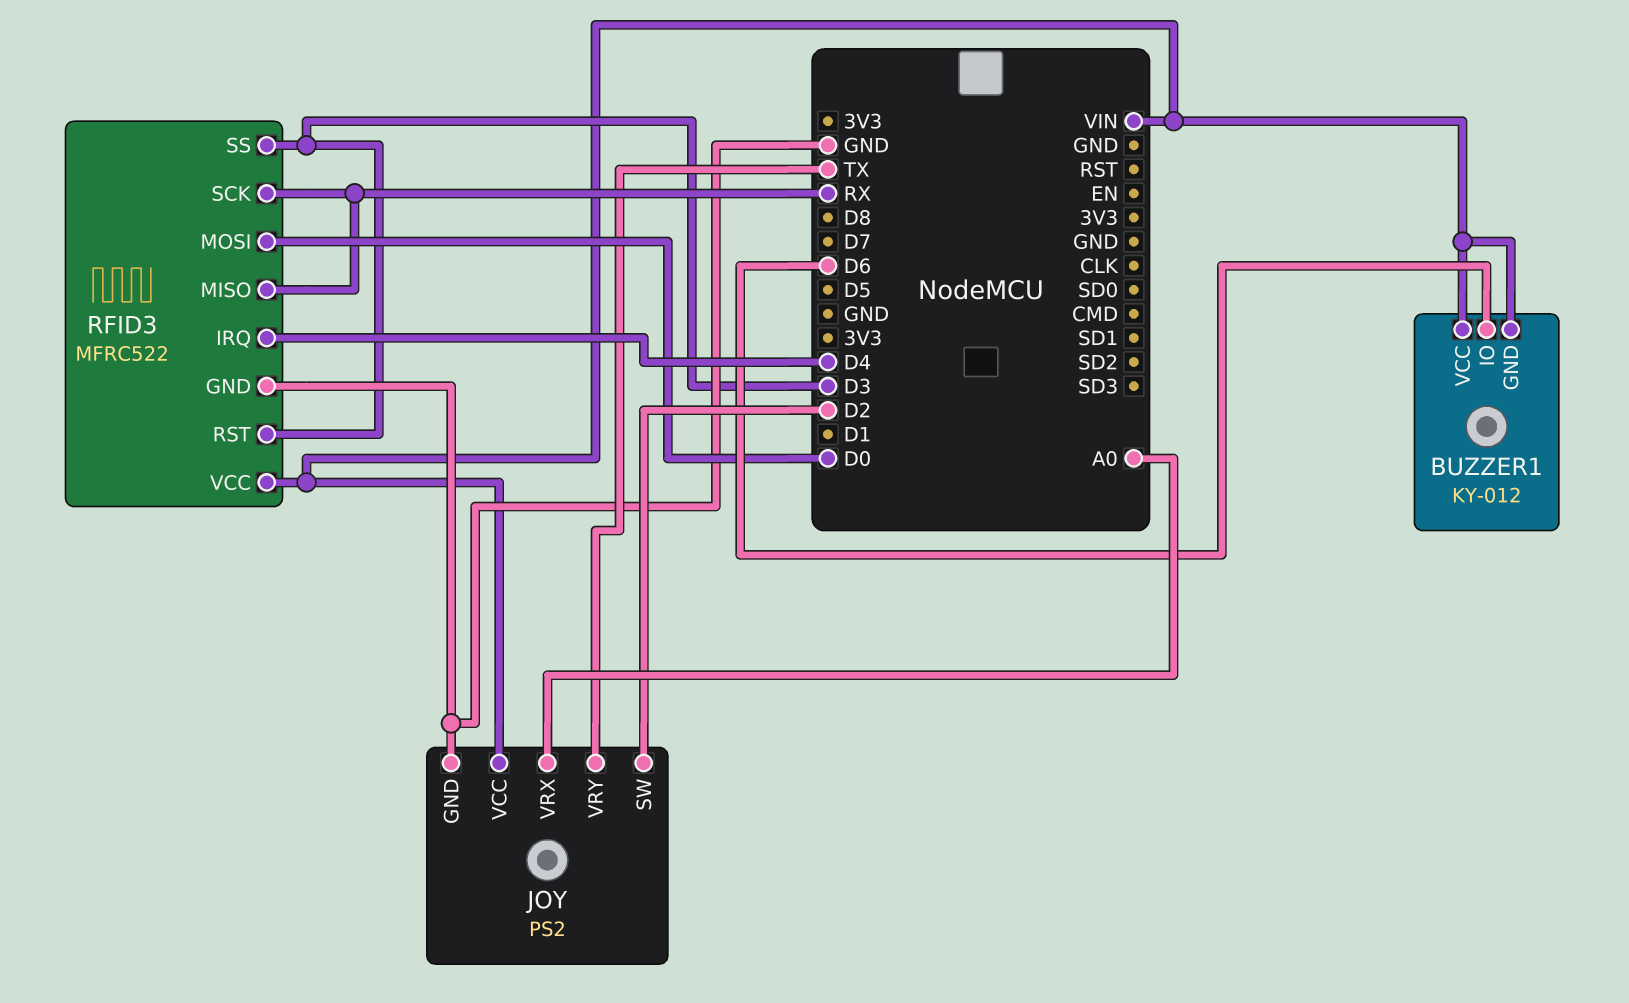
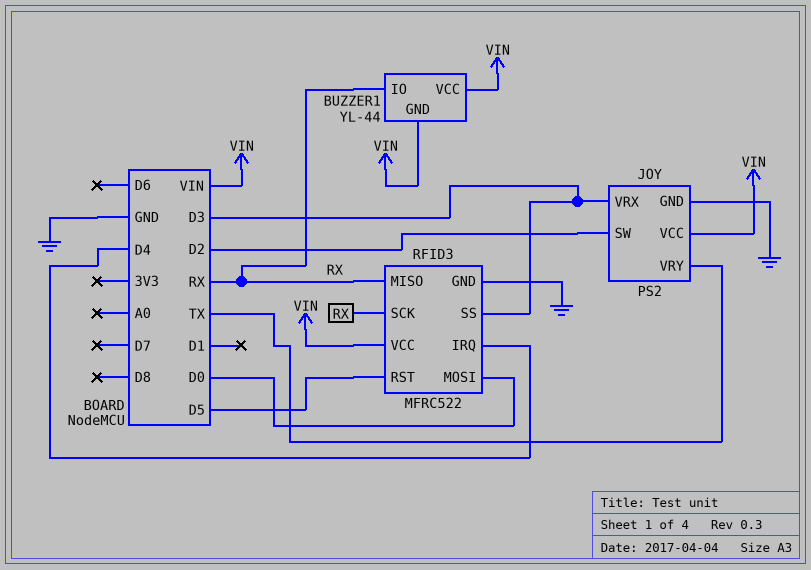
BUZZER1: KY-012 -> YL-44
BUZZER1 pin IO: D6 -> RX
JOY pin VRX: A0 -> D3
RFID3 pin RST: D3 -> D5

